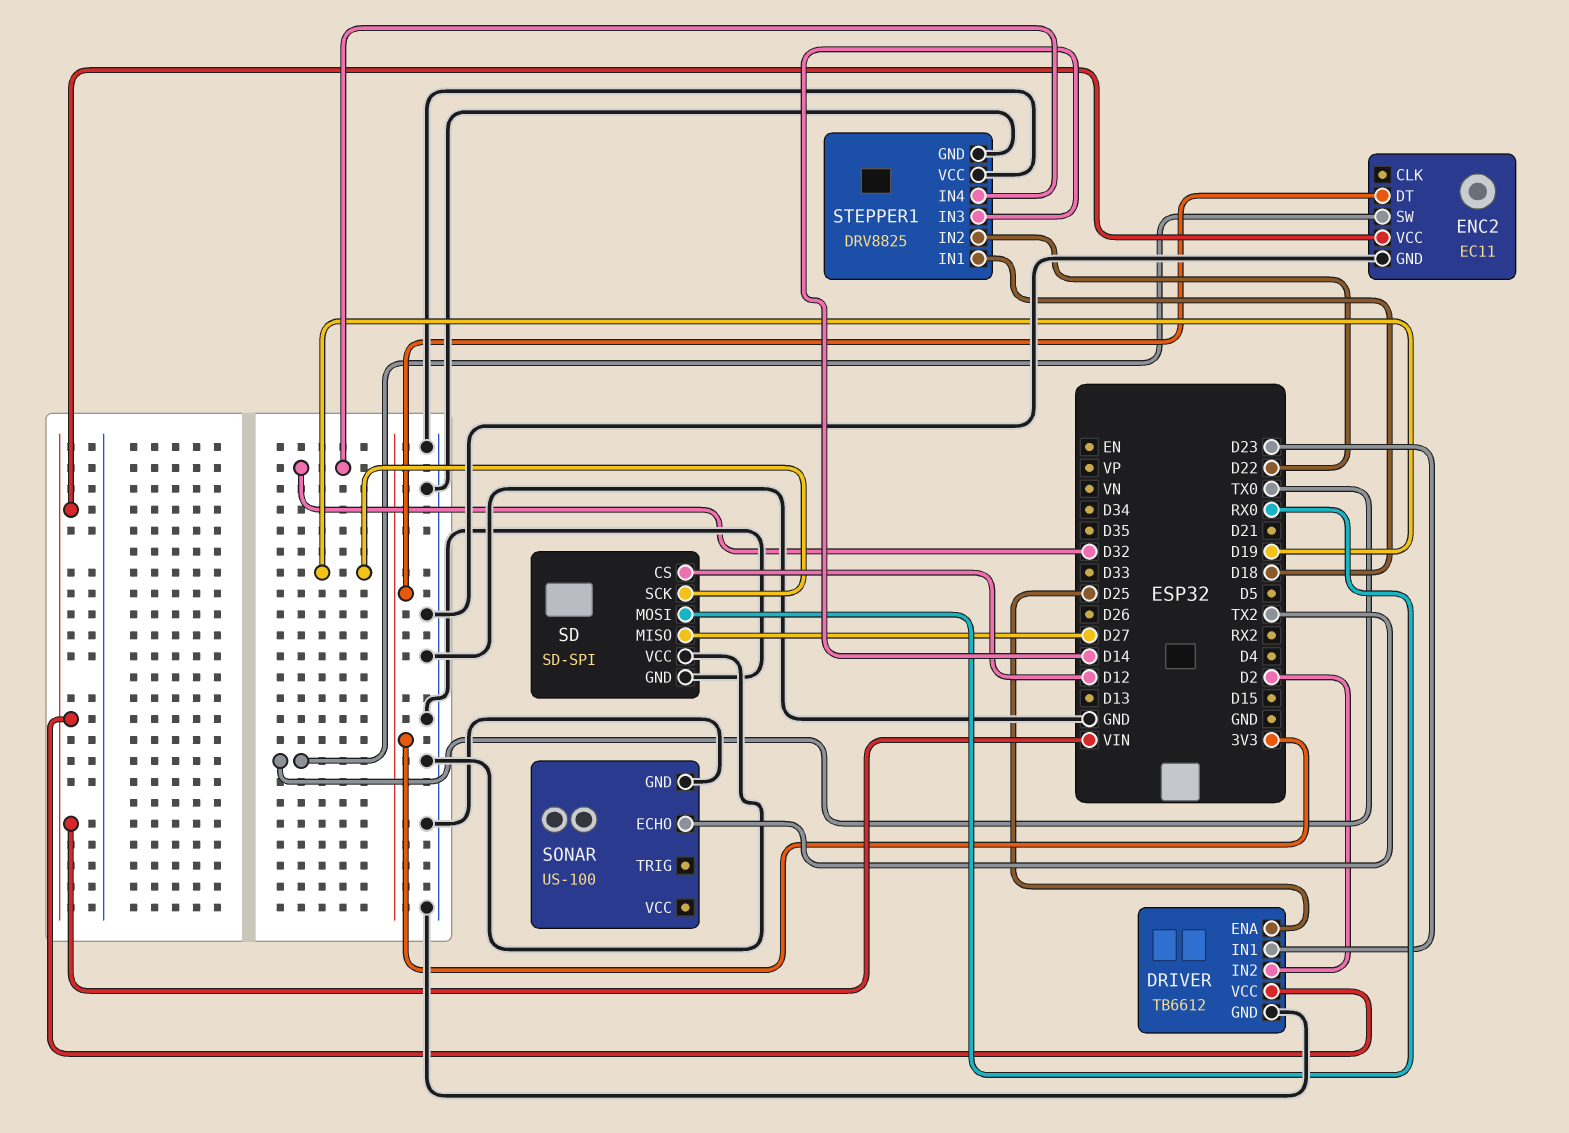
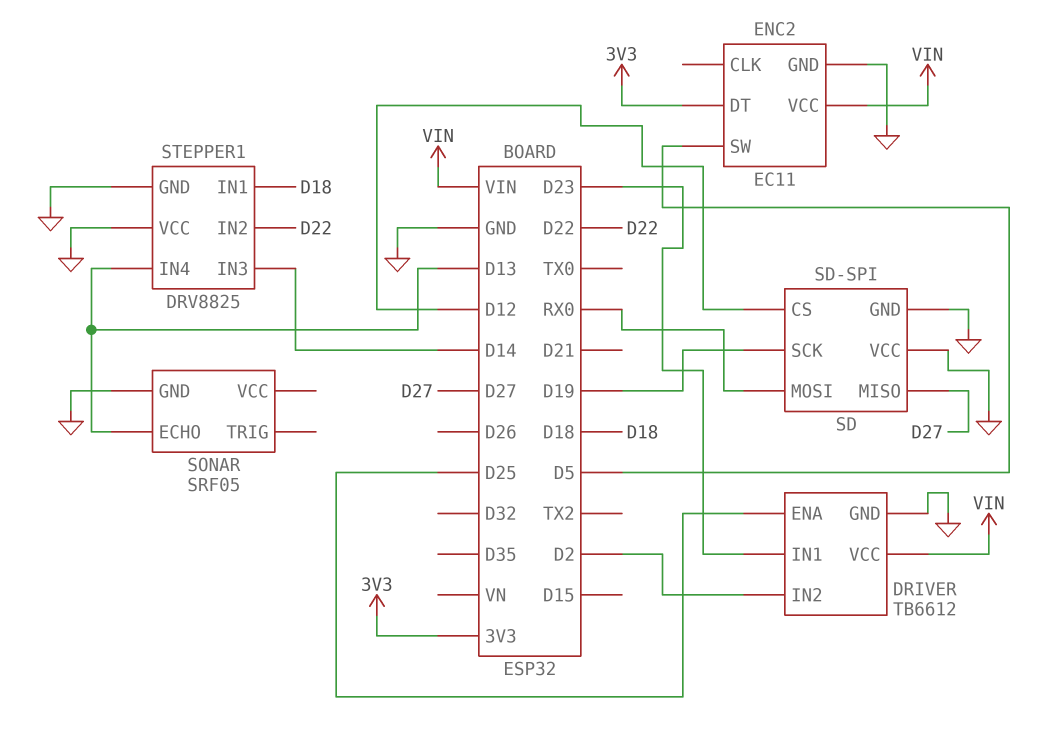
ENC2 pin SW: TX0 -> D5
SONAR: US-100 -> SRF05
SONAR pin ECHO: TX2 -> D13
STEPPER1 pin IN4: D32 -> D13

